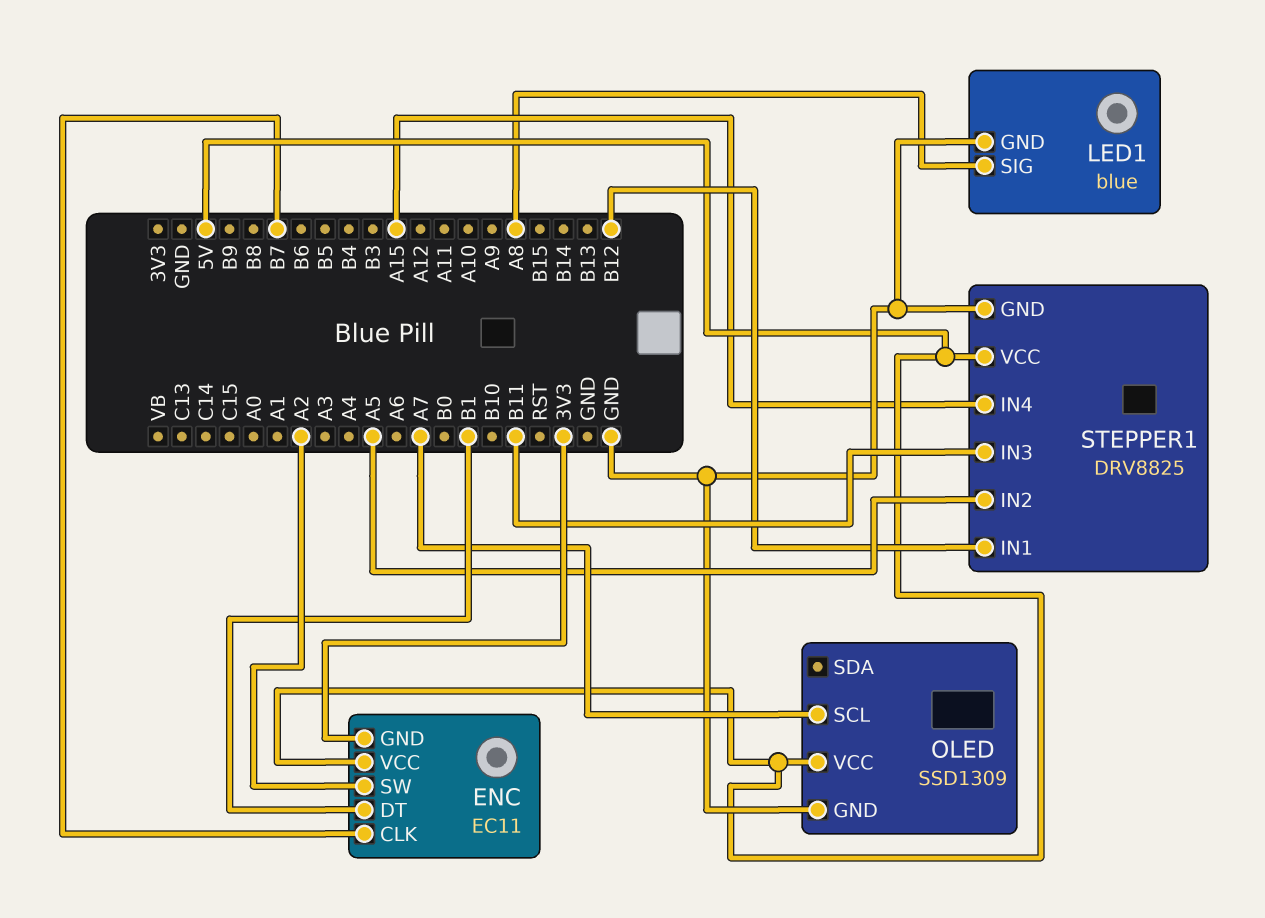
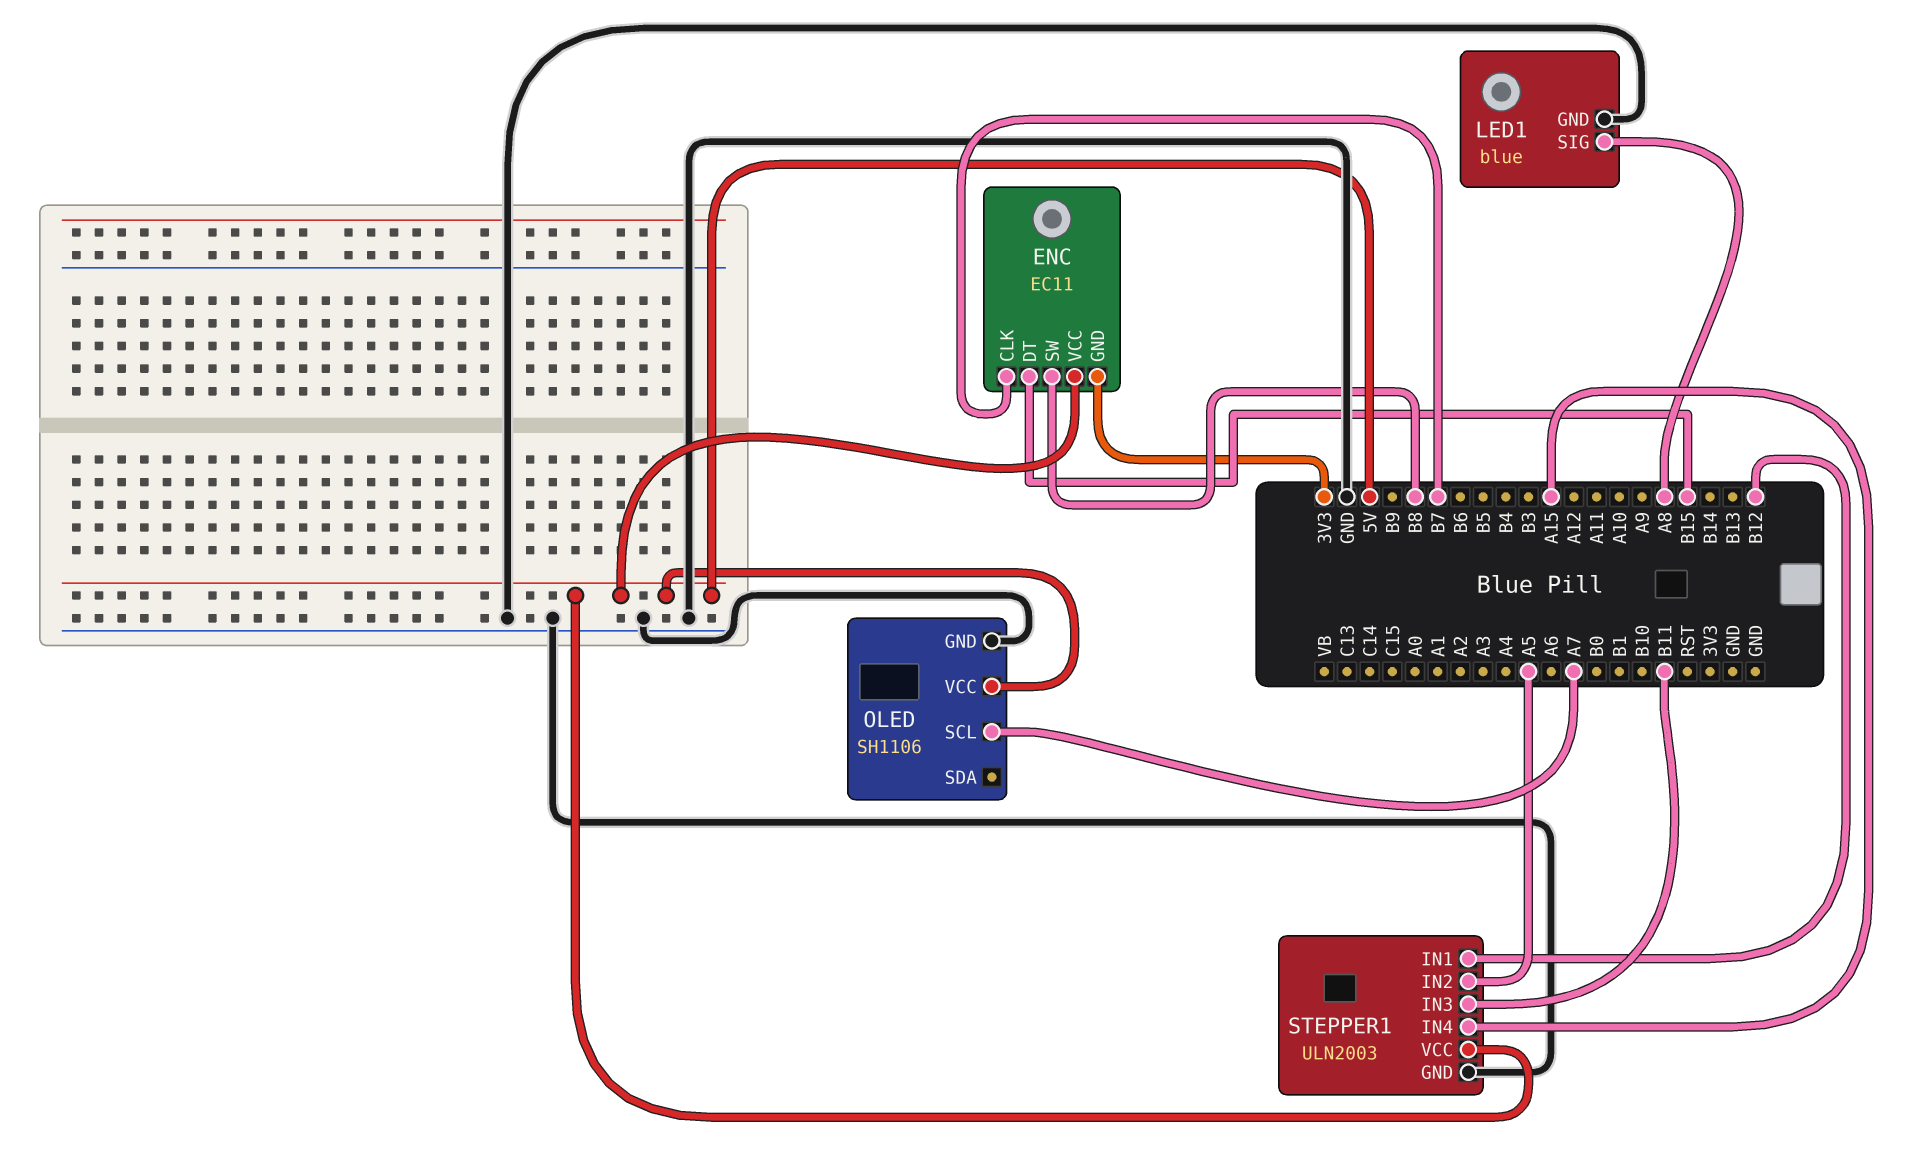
ENC pin DT: B1 -> B15
ENC pin SW: A2 -> B8
OLED: SSD1309 -> SH1106
STEPPER1: DRV8825 -> ULN2003

